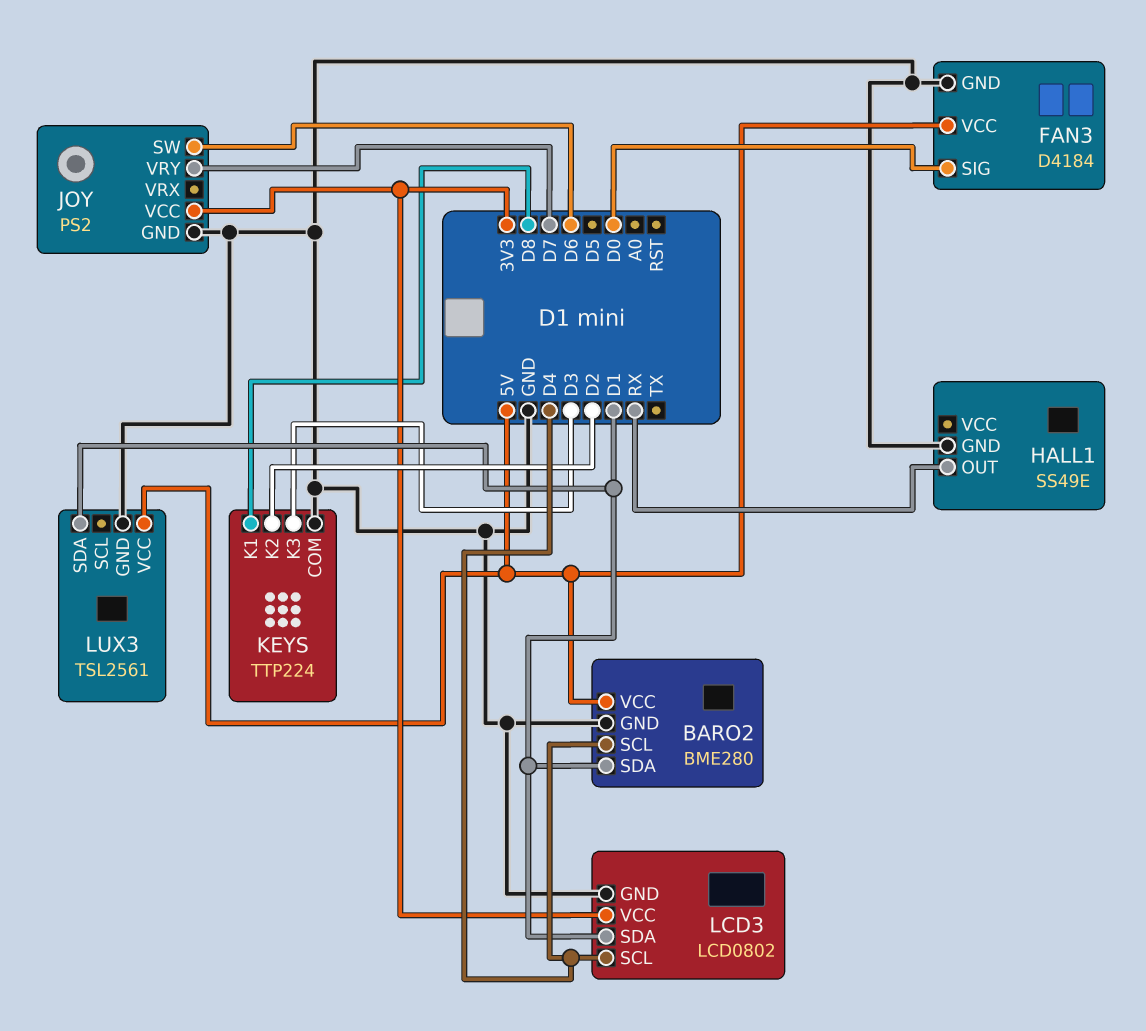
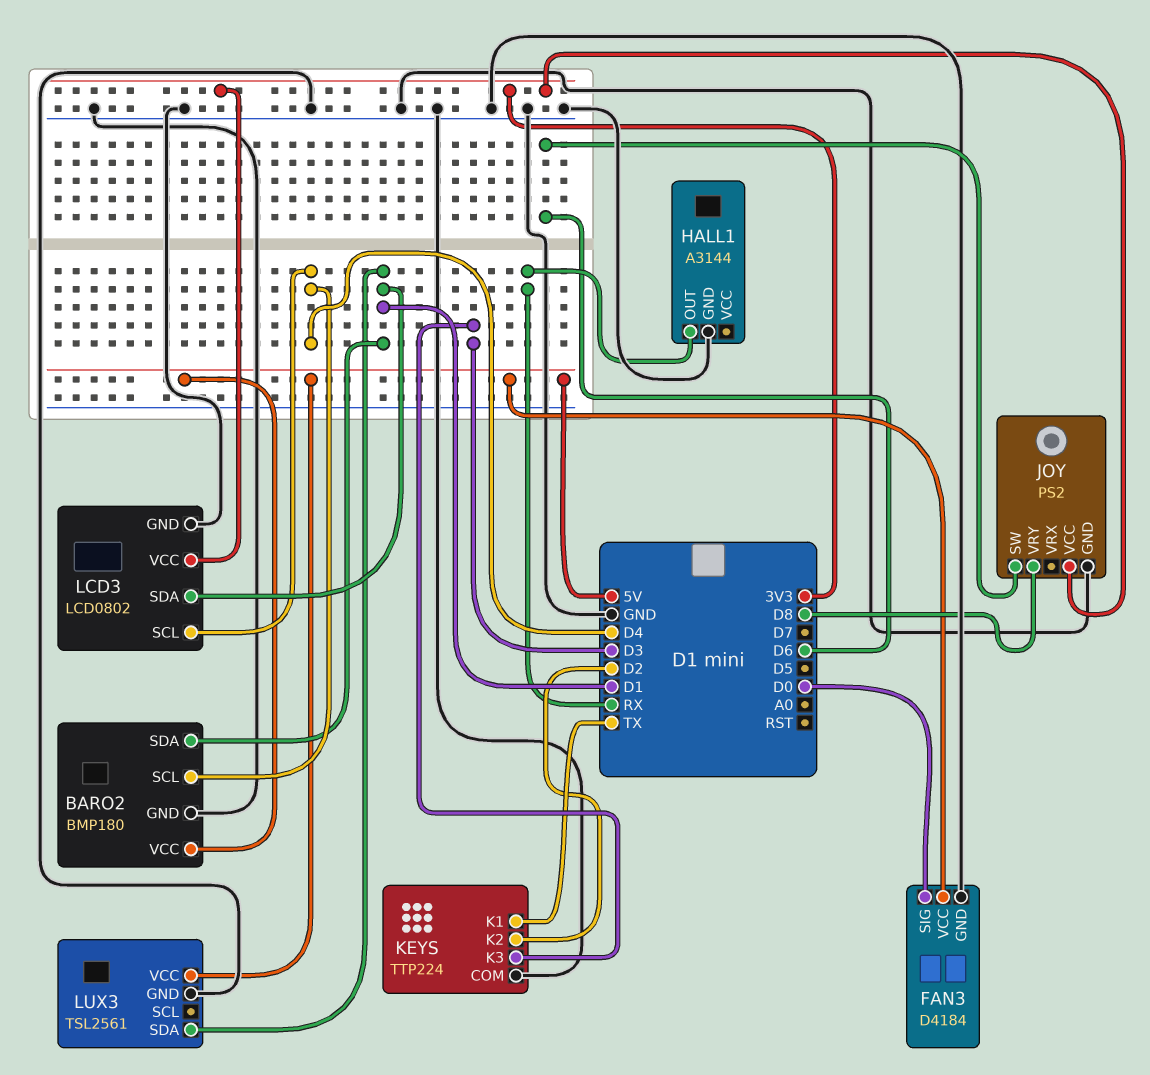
BARO2: BME280 -> BMP180
HALL1: SS49E -> A3144
JOY pin VRY: D7 -> D8
KEYS pin K1: D8 -> TX

